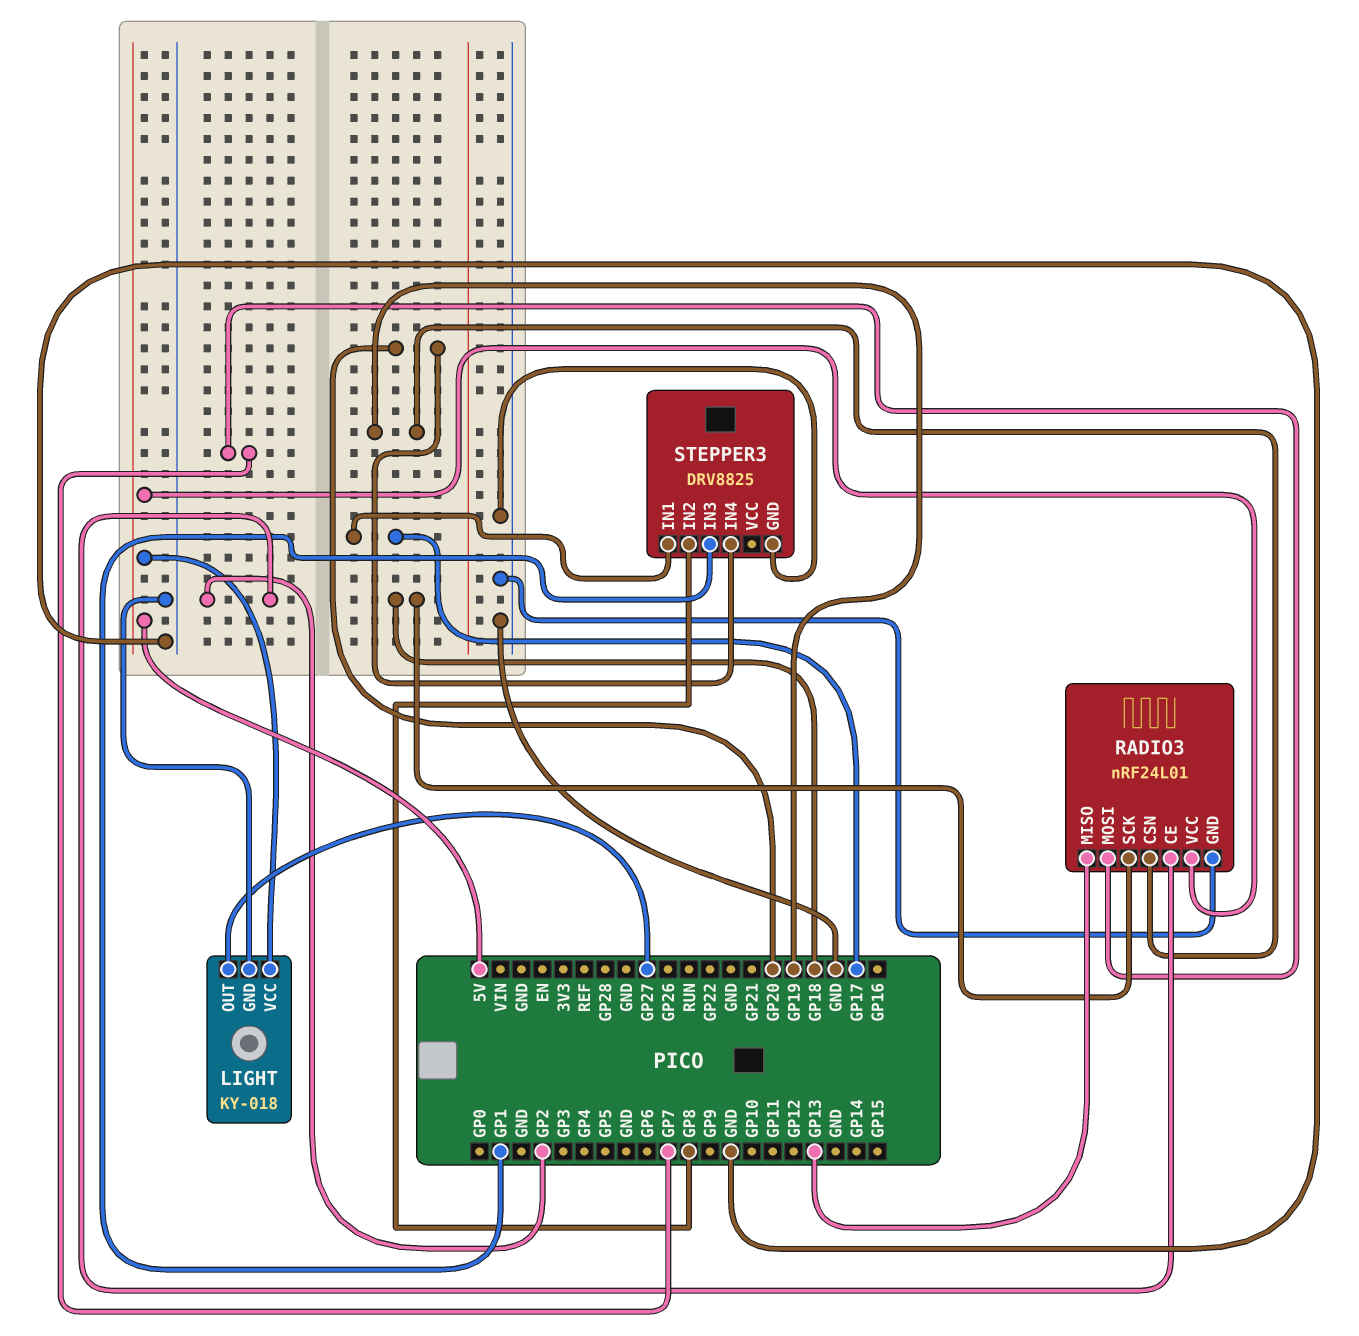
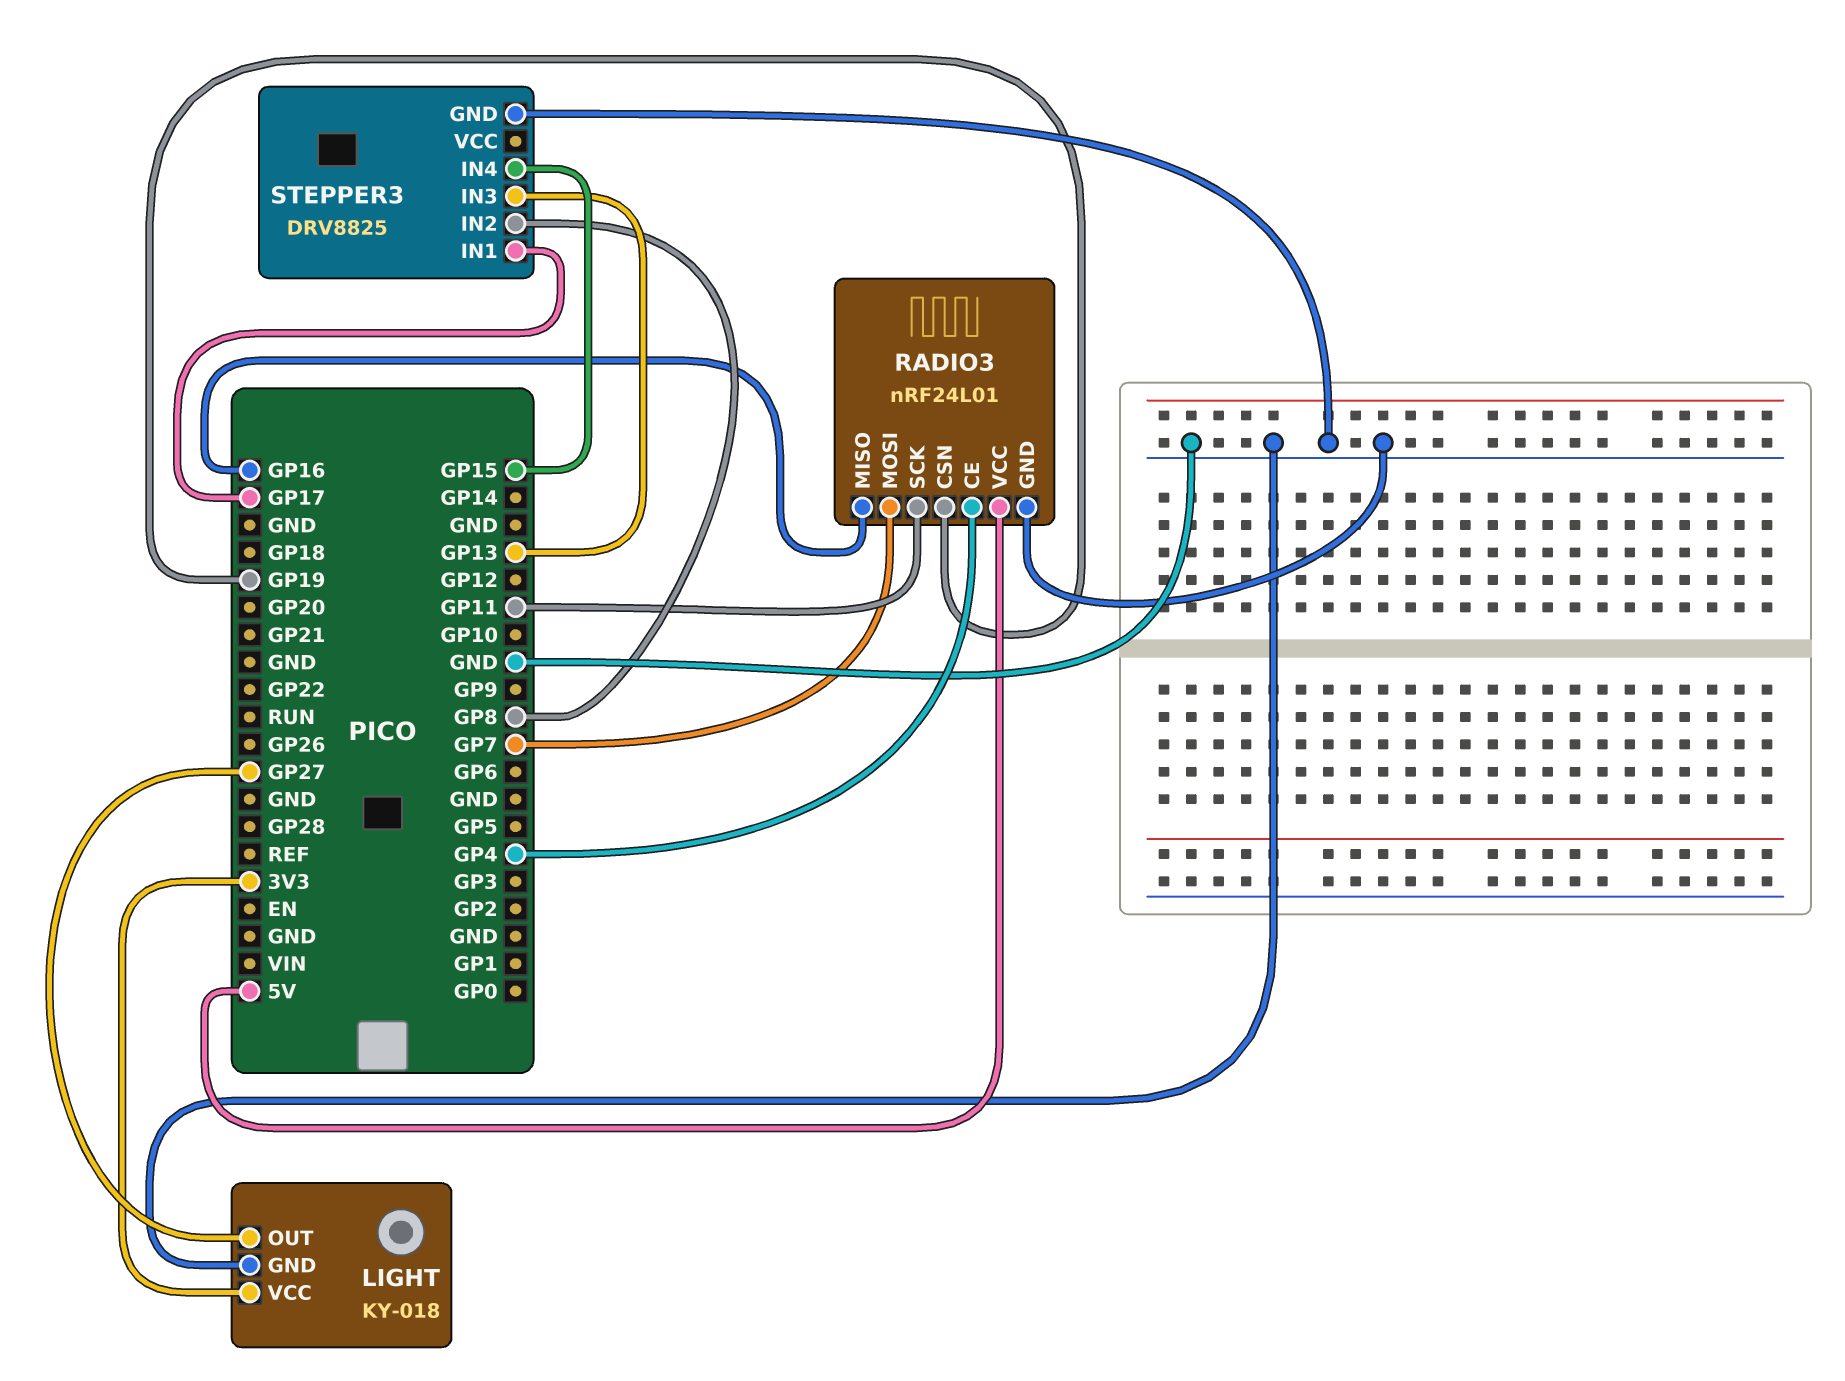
LIGHT pin VCC: 5V -> 3V3
RADIO3 pin CE: GP2 -> GP4
RADIO3 pin MISO: GP13 -> GP16
RADIO3 pin SCK: GP18 -> GP11
STEPPER3 pin IN3: GP1 -> GP13
STEPPER3 pin IN4: GP20 -> GP15

